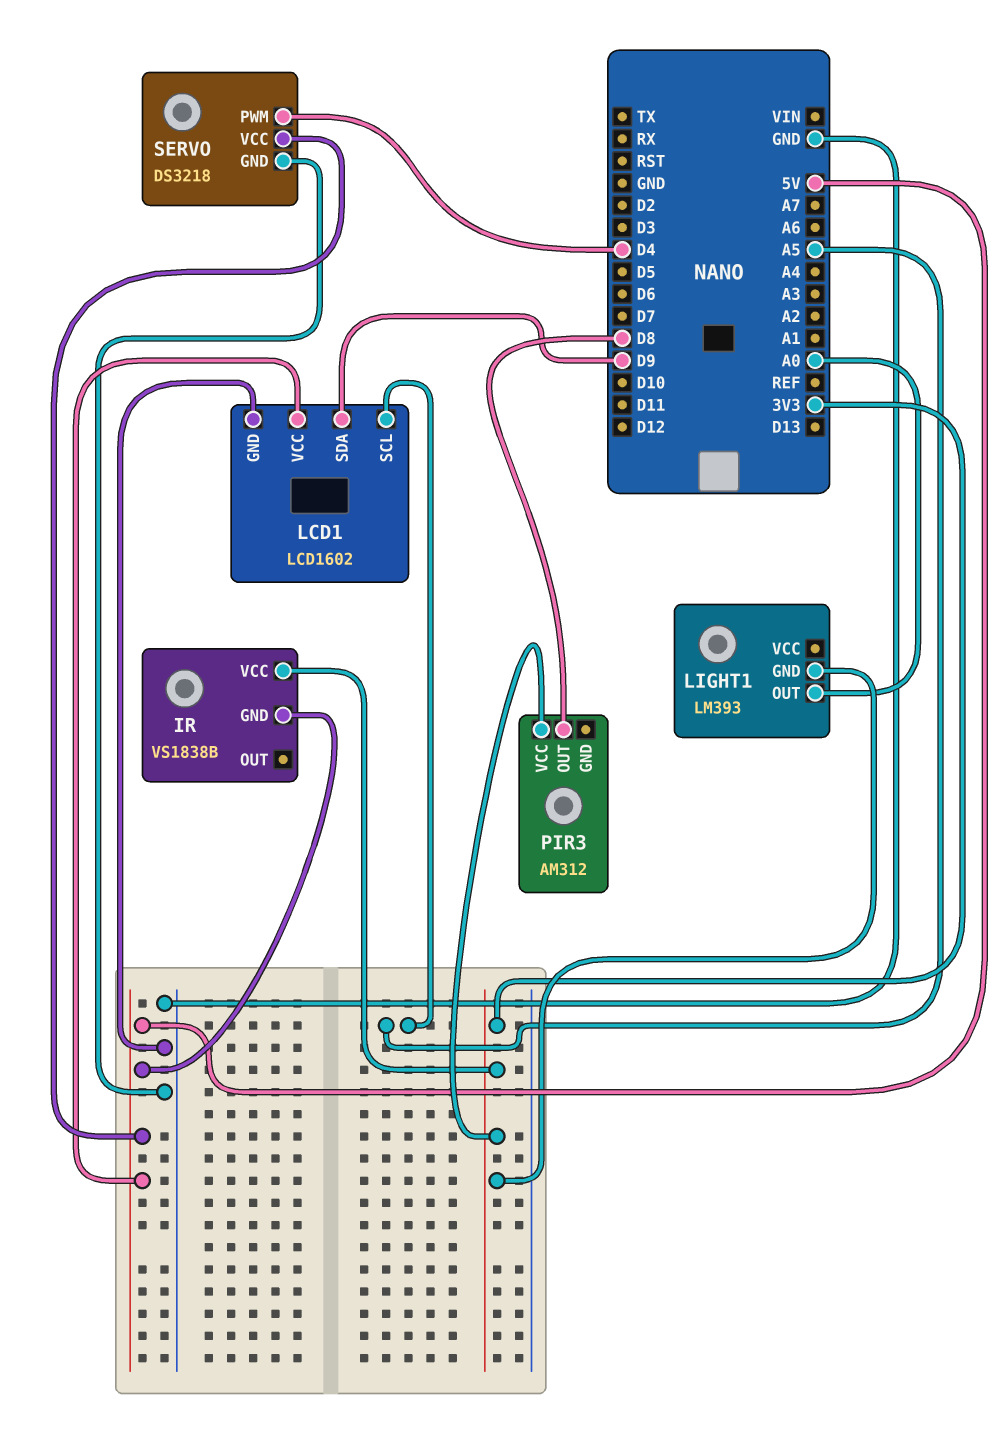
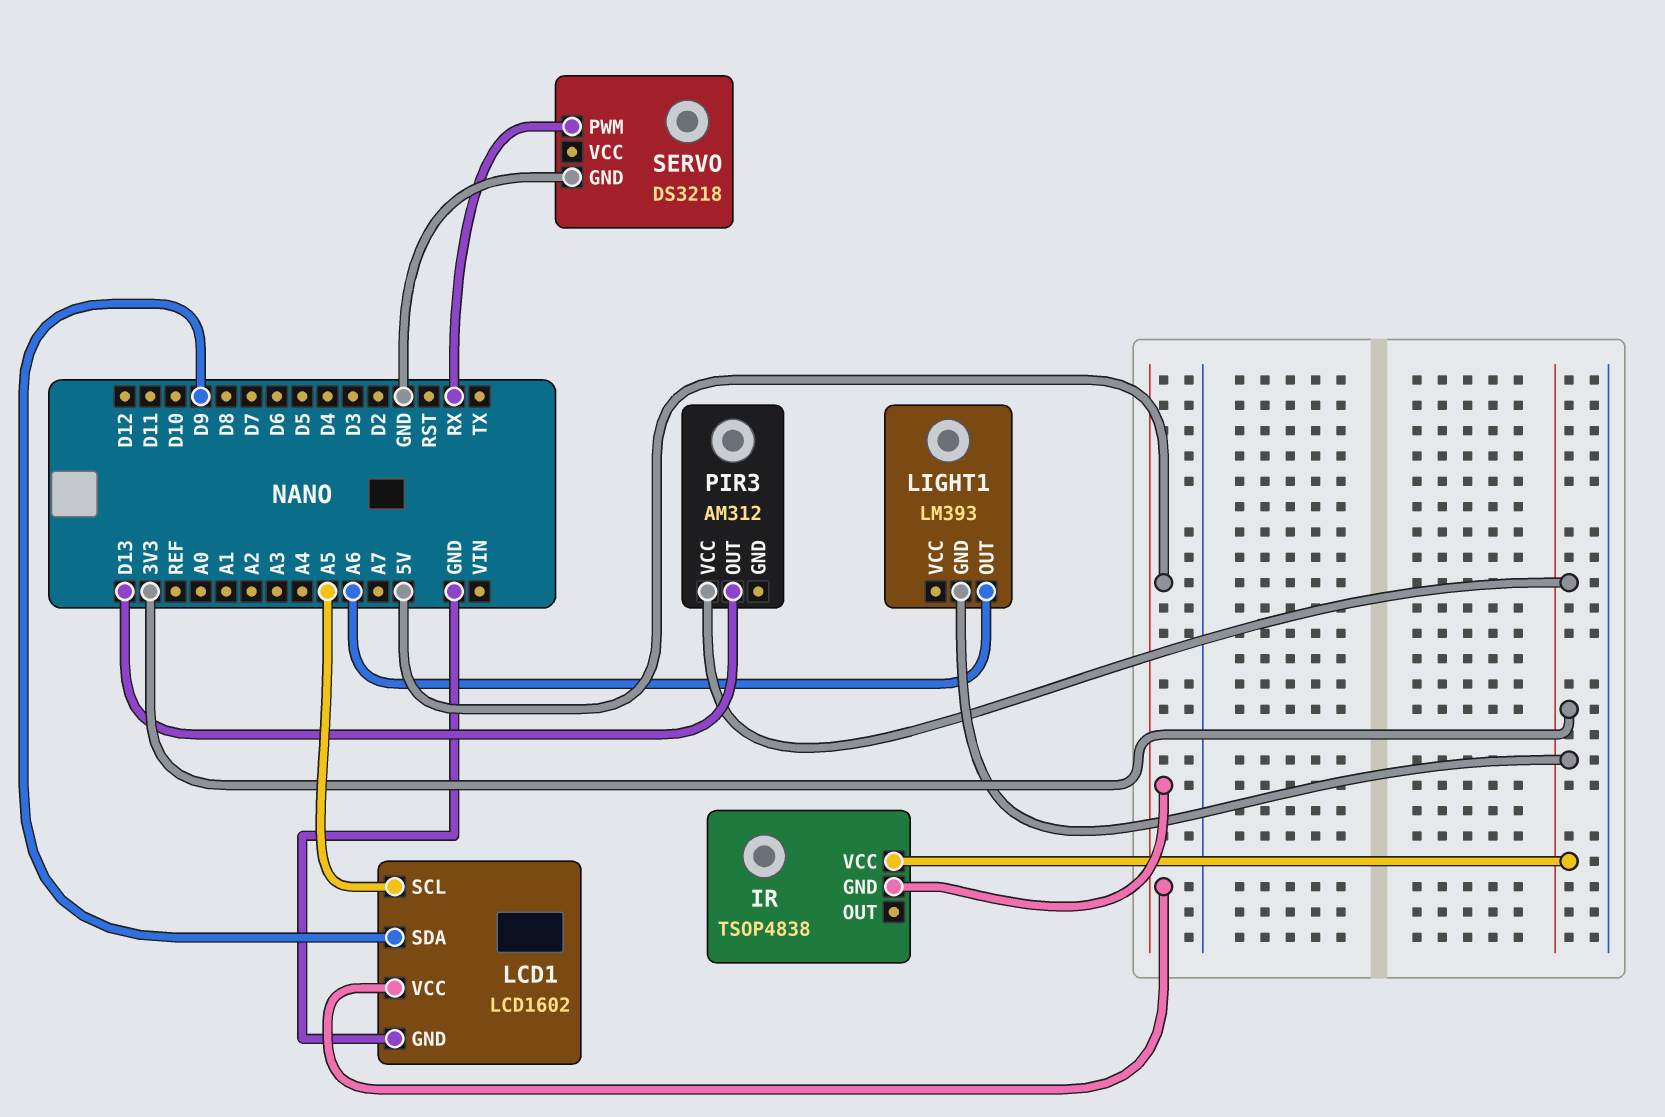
IR: VS1838B -> TSOP4838
LIGHT1 pin OUT: A0 -> A6
PIR3 pin OUT: D8 -> D13
SERVO pin PWM: D4 -> RX
SERVO pin VCC: 5V -> none

